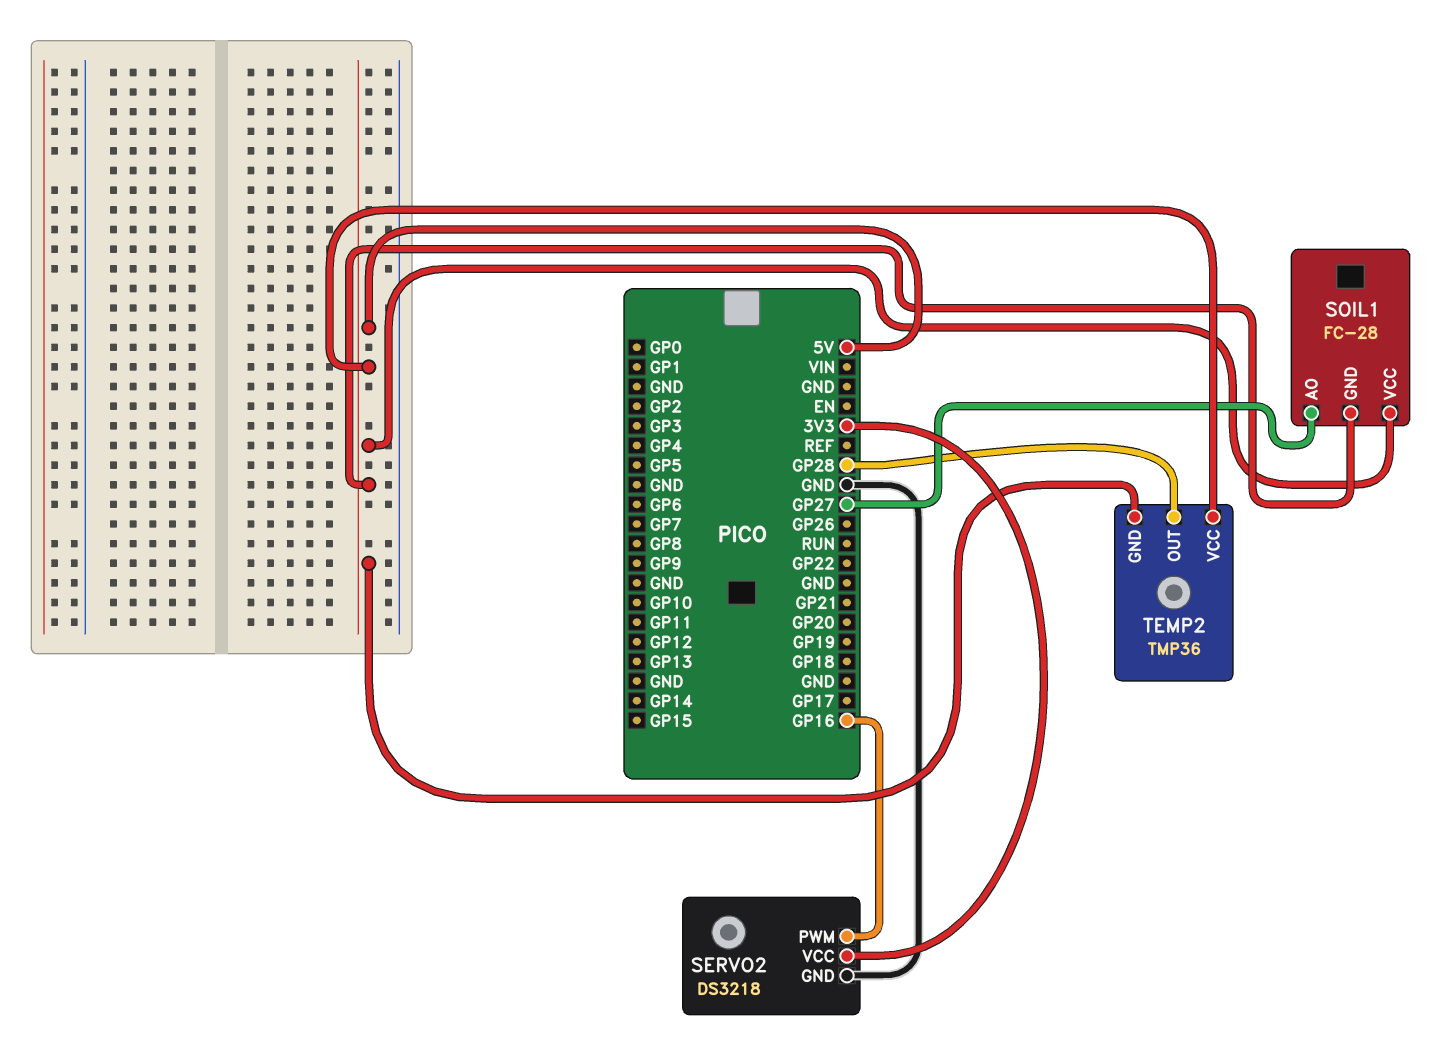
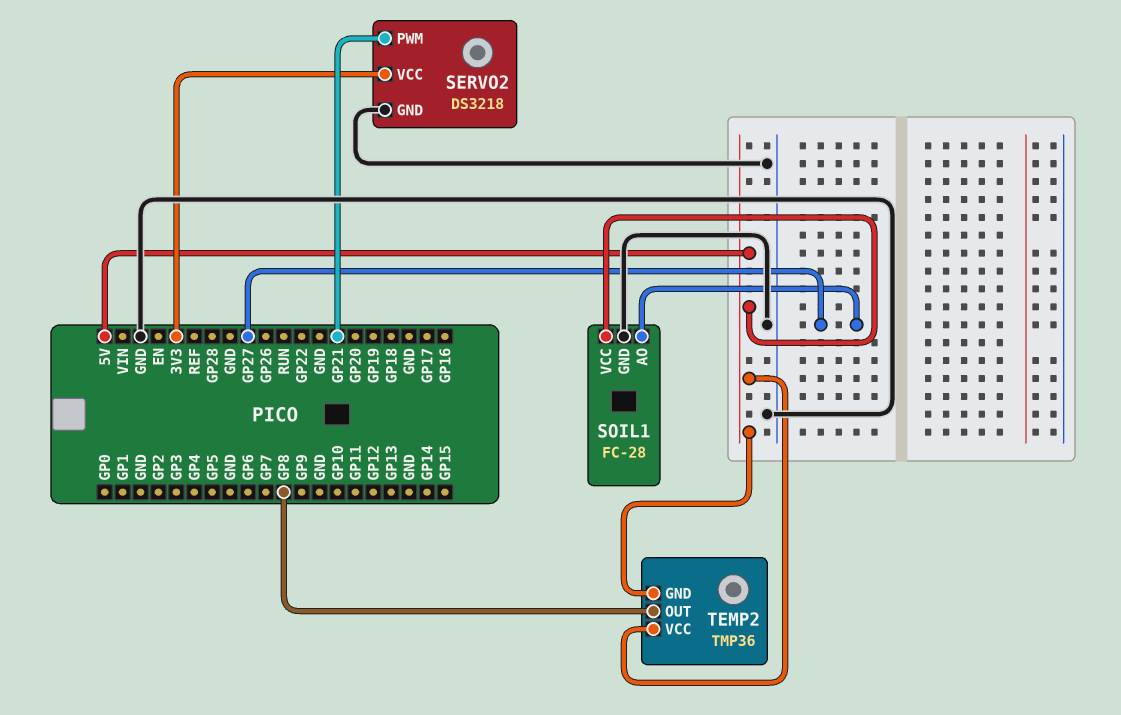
SERVO2 pin PWM: GP16 -> GP21
SOIL1 pin GND: 5V -> GND
TEMP2 pin OUT: GP28 -> GP8

